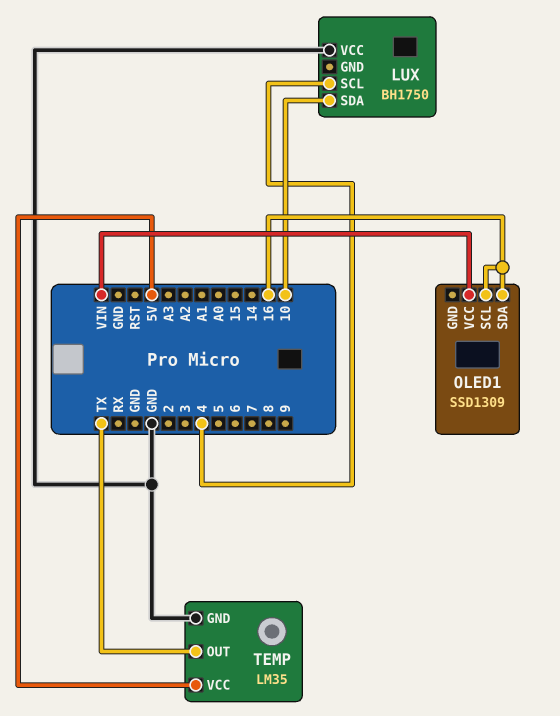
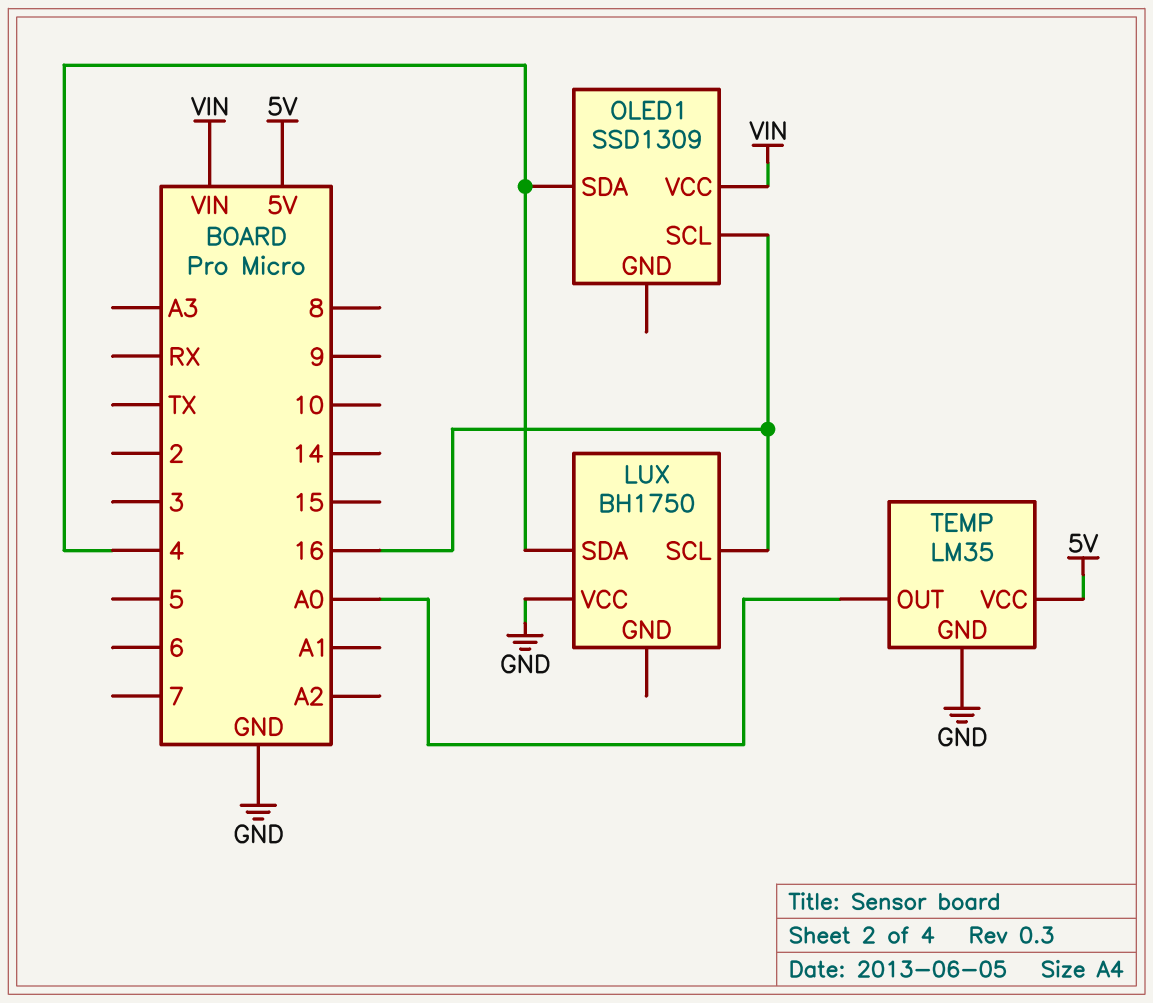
LUX pin SCL: 4 -> 16
LUX pin SDA: 10 -> 4
OLED1 pin SDA: 16 -> 4
TEMP pin OUT: TX -> A0

